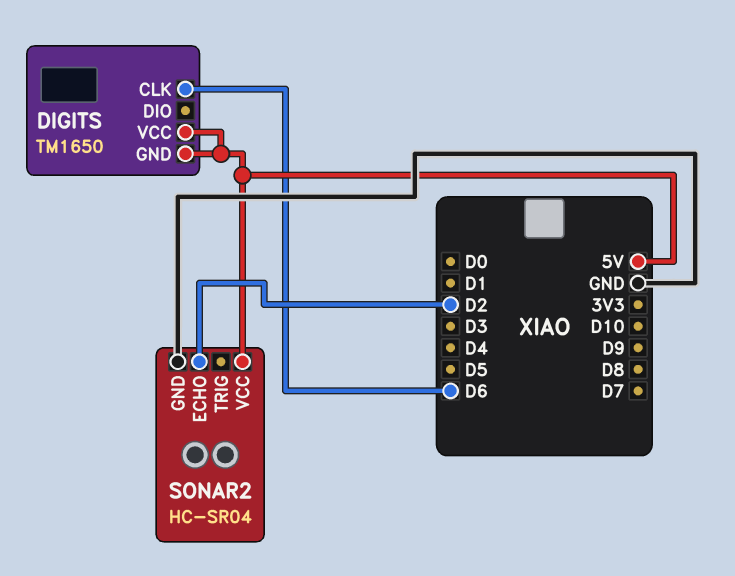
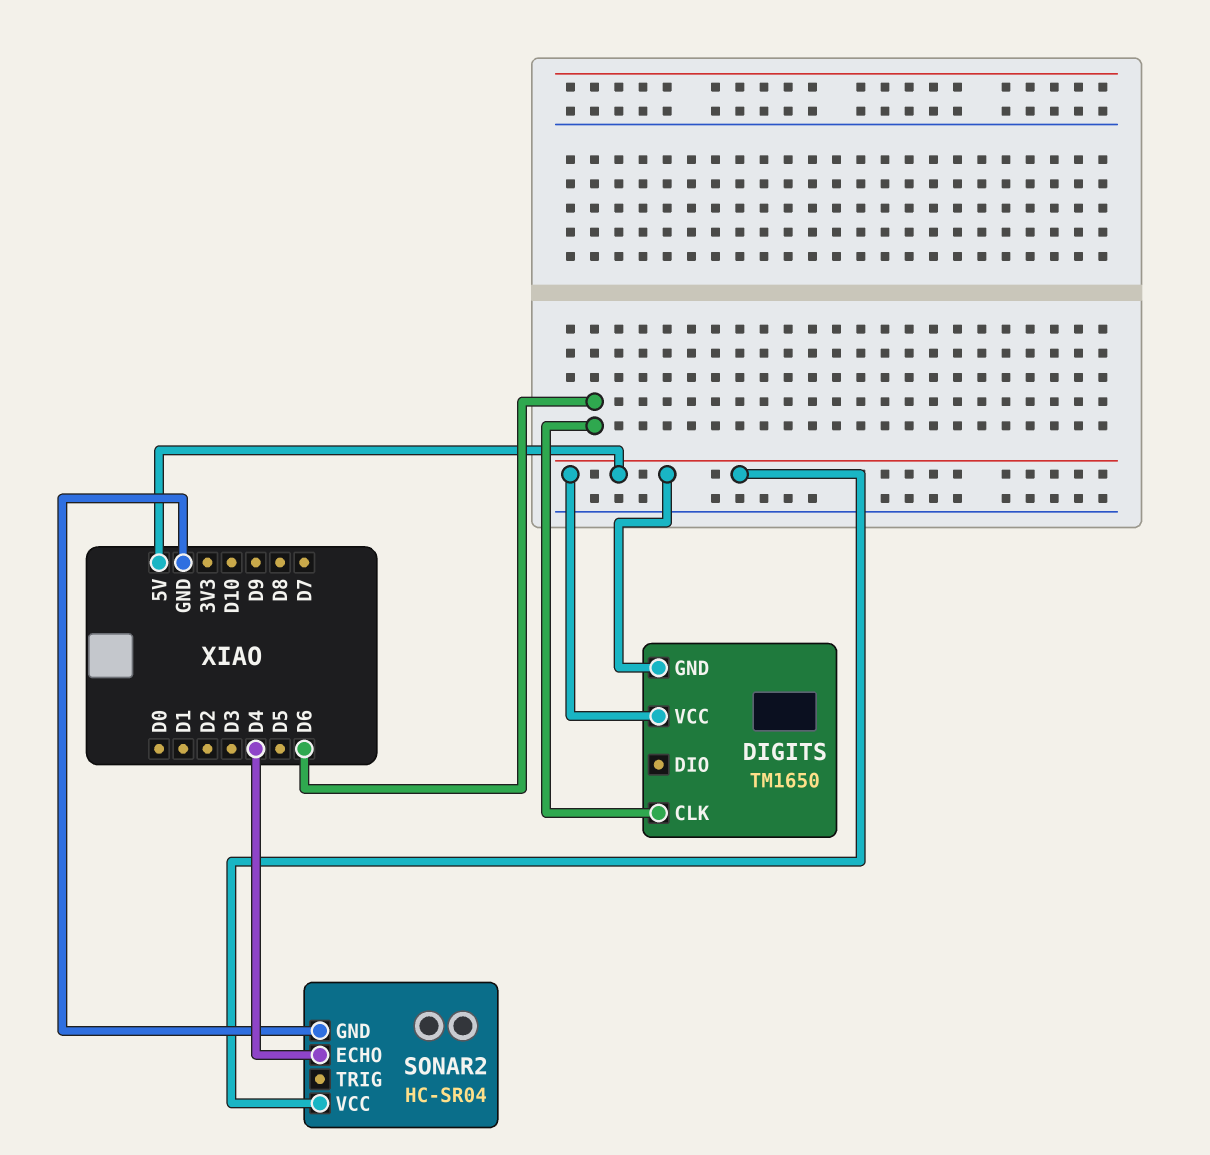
SONAR2 pin ECHO: D2 -> D4

